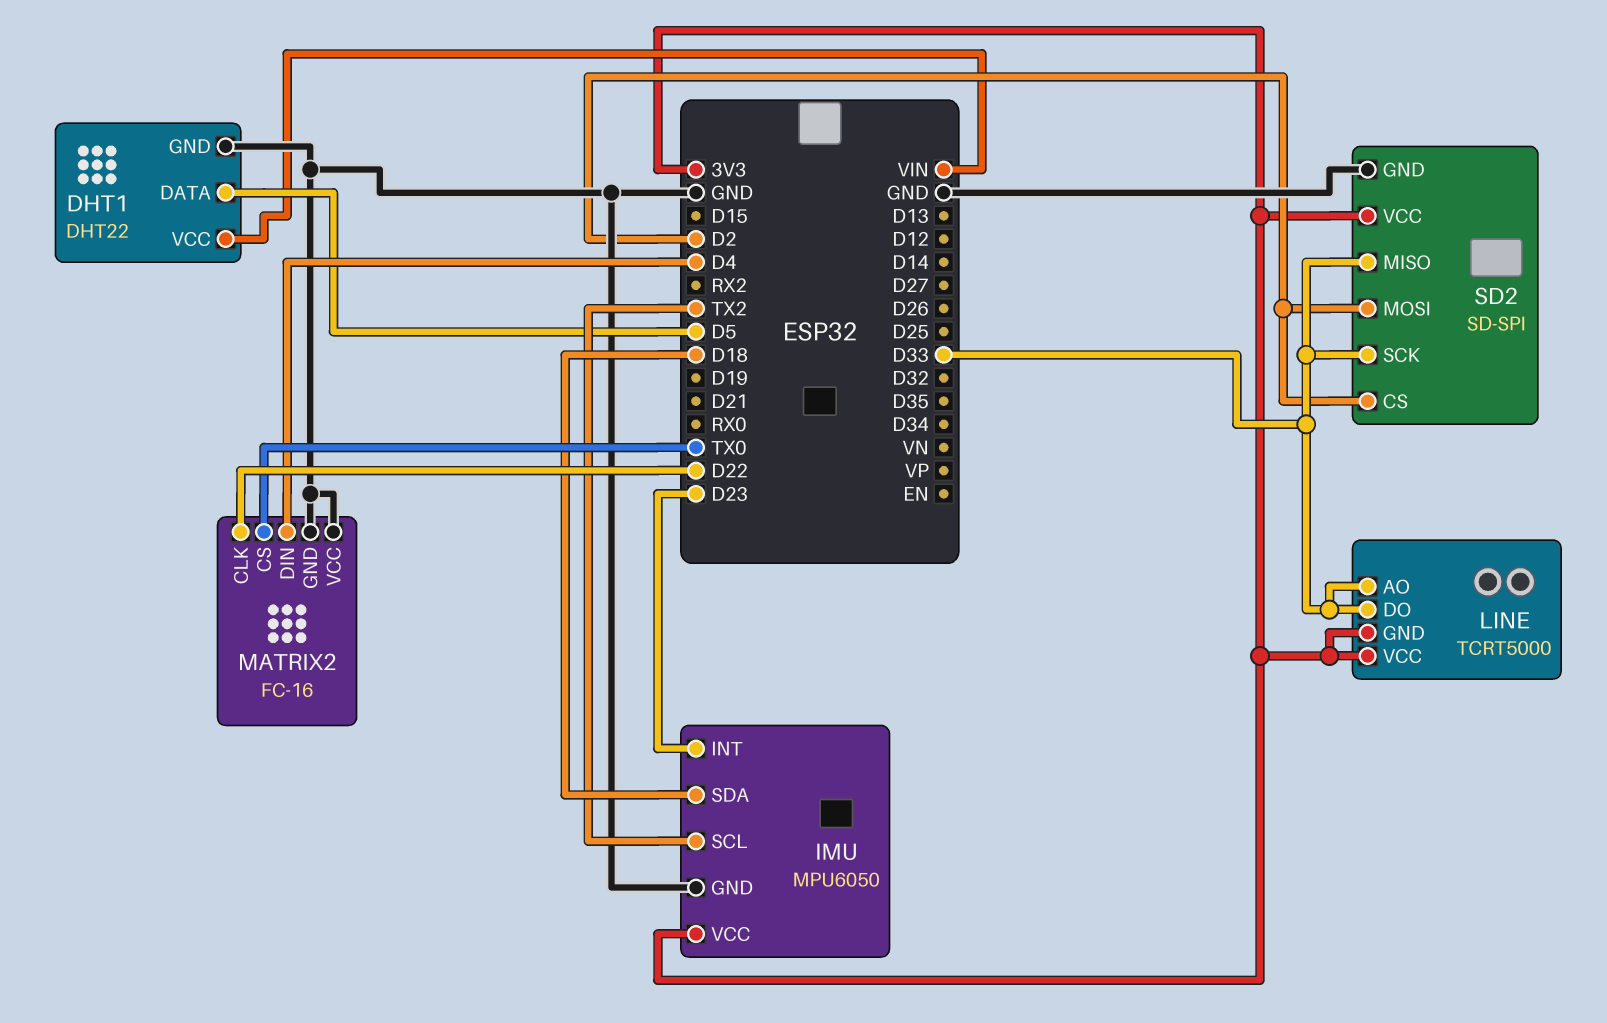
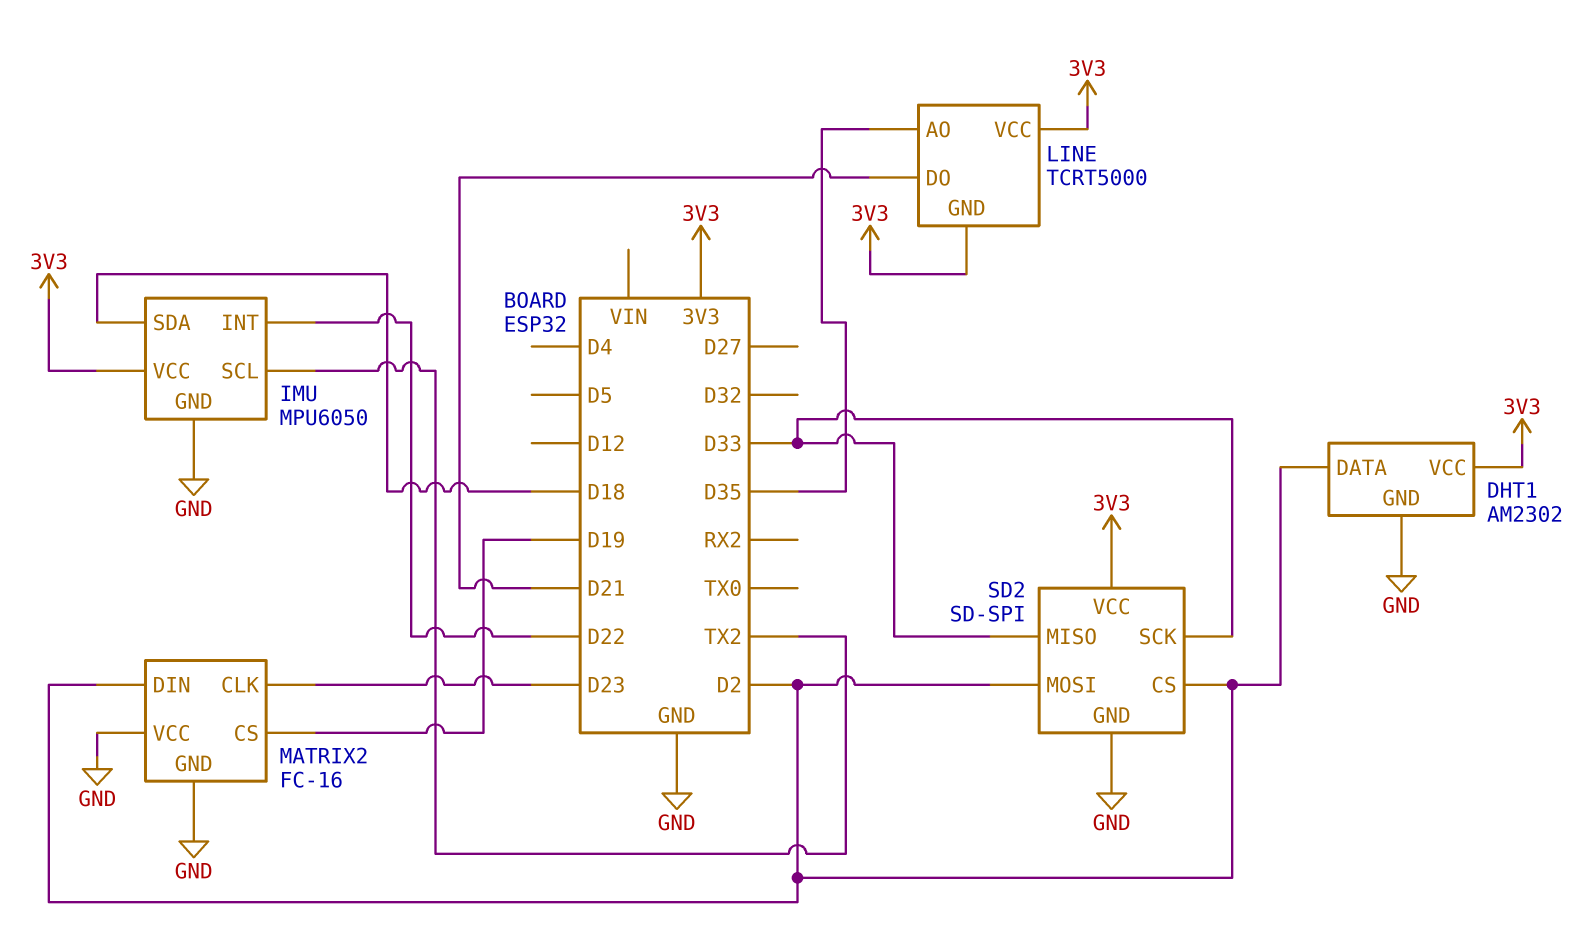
DHT1: DHT22 -> AM2302
DHT1 pin DATA: D5 -> D2
DHT1 pin VCC: VIN -> 3V3
IMU pin INT: D23 -> D22
LINE pin AO: D33 -> D35
LINE pin DO: D33 -> D21
MATRIX2 pin CLK: D22 -> D23
MATRIX2 pin CS: TX0 -> D19
MATRIX2 pin DIN: D4 -> D2

